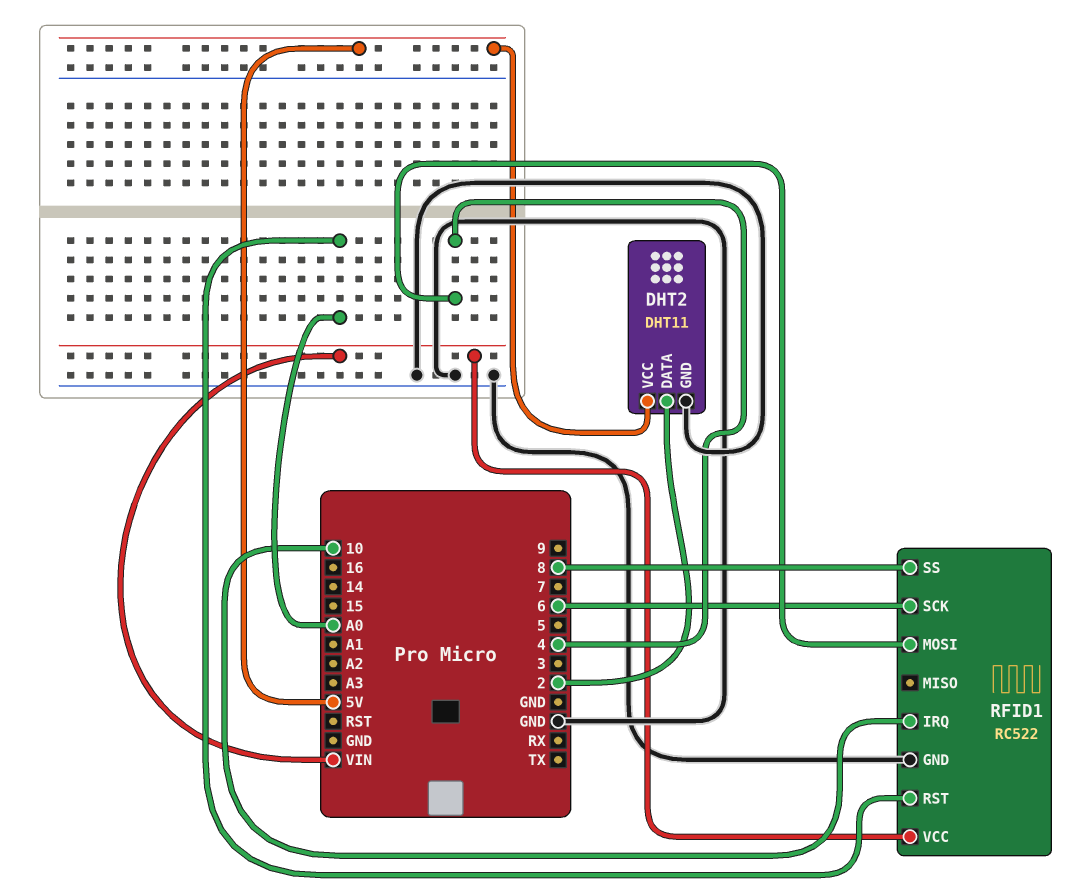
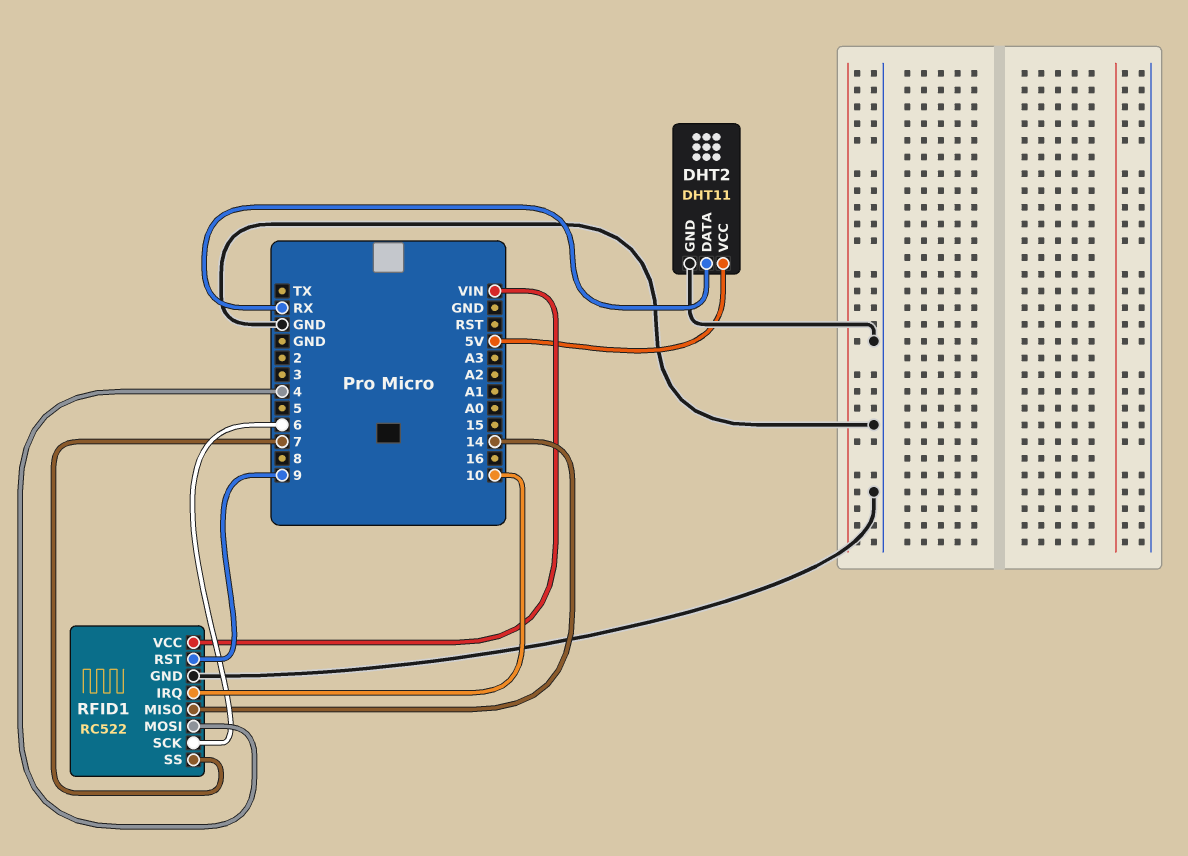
DHT2 pin DATA: 2 -> RX
RFID1 pin MISO: none -> 14
RFID1 pin RST: A0 -> 9
RFID1 pin SS: 8 -> 7

